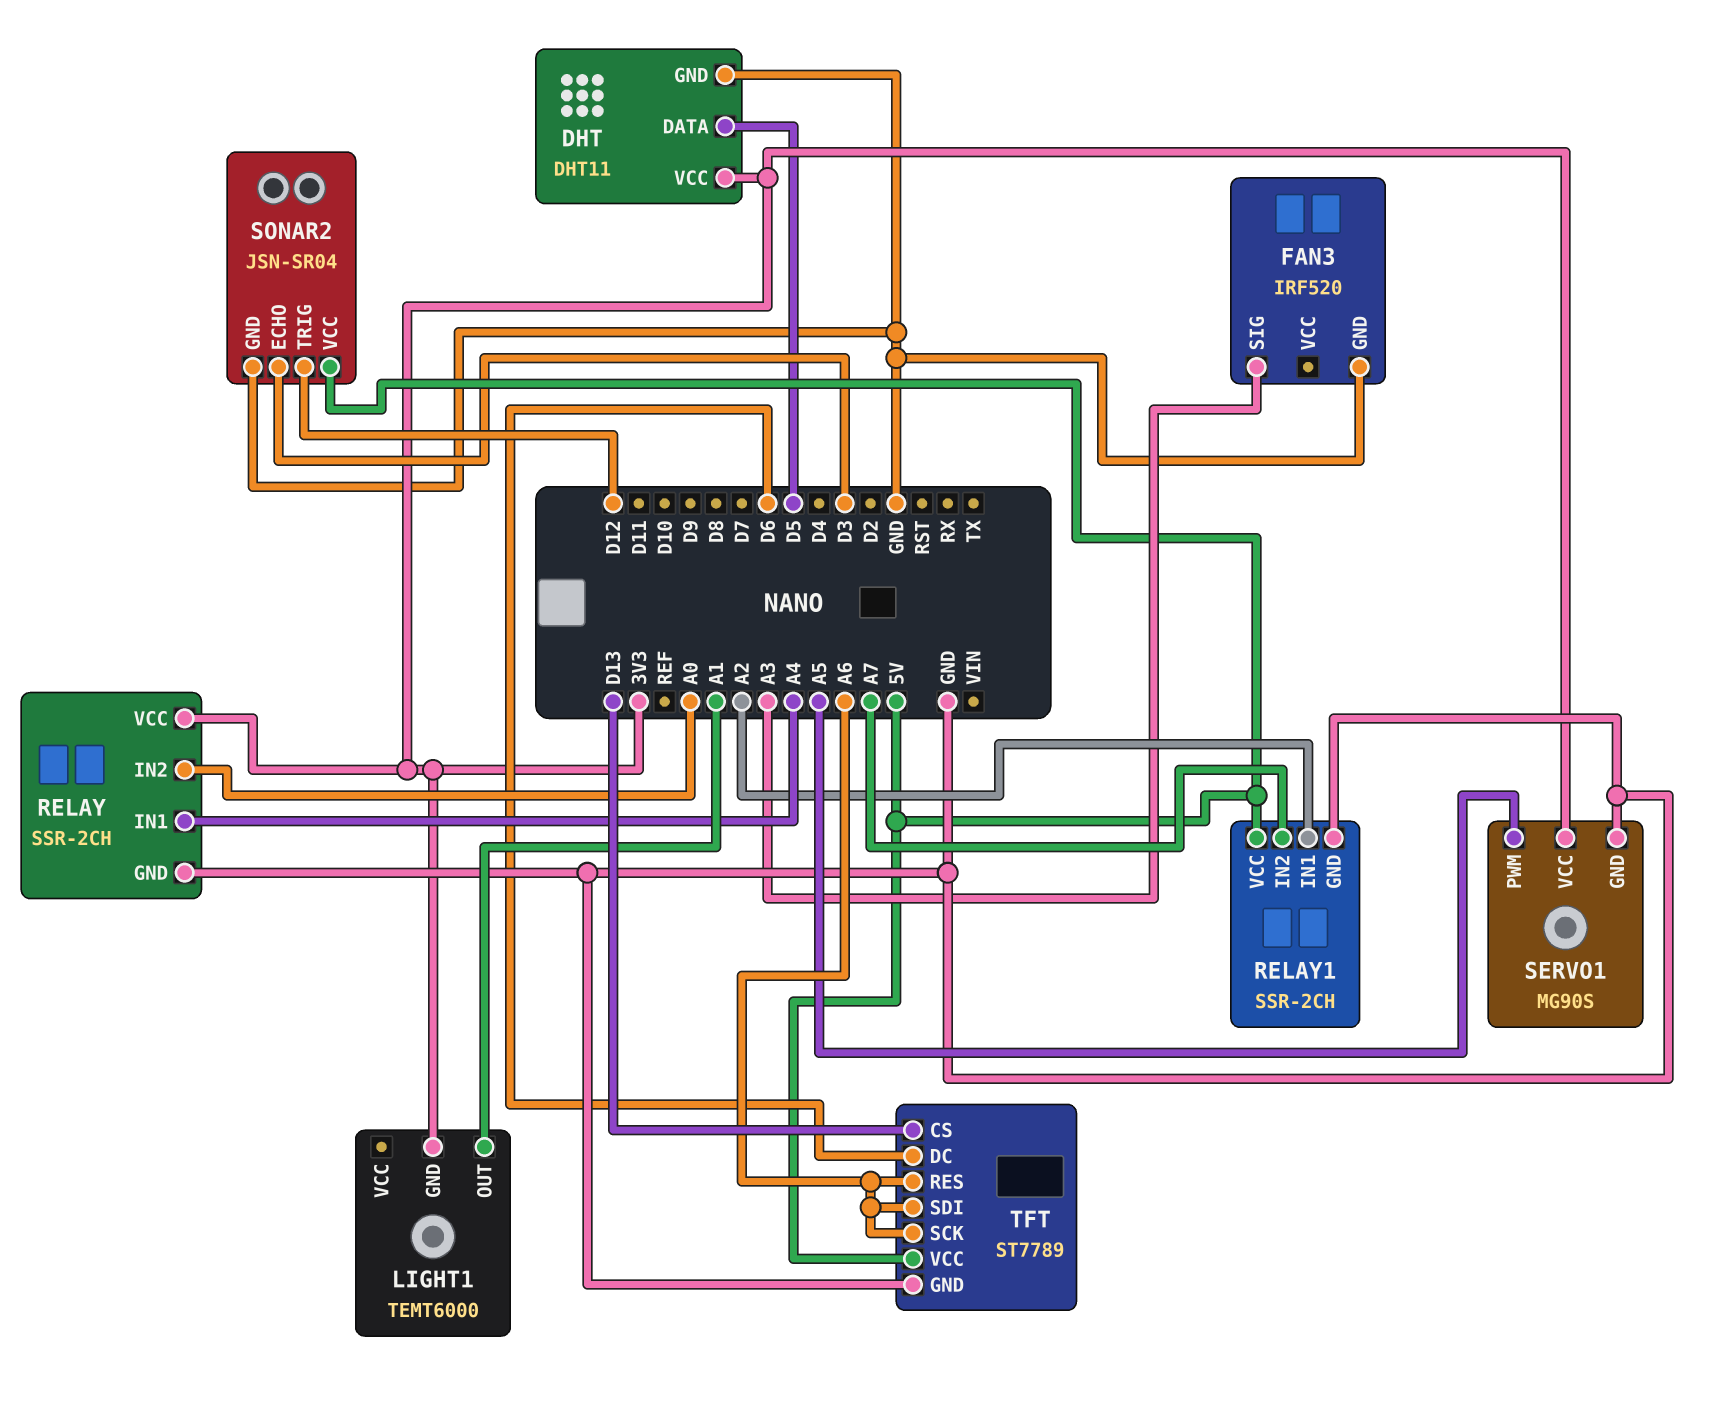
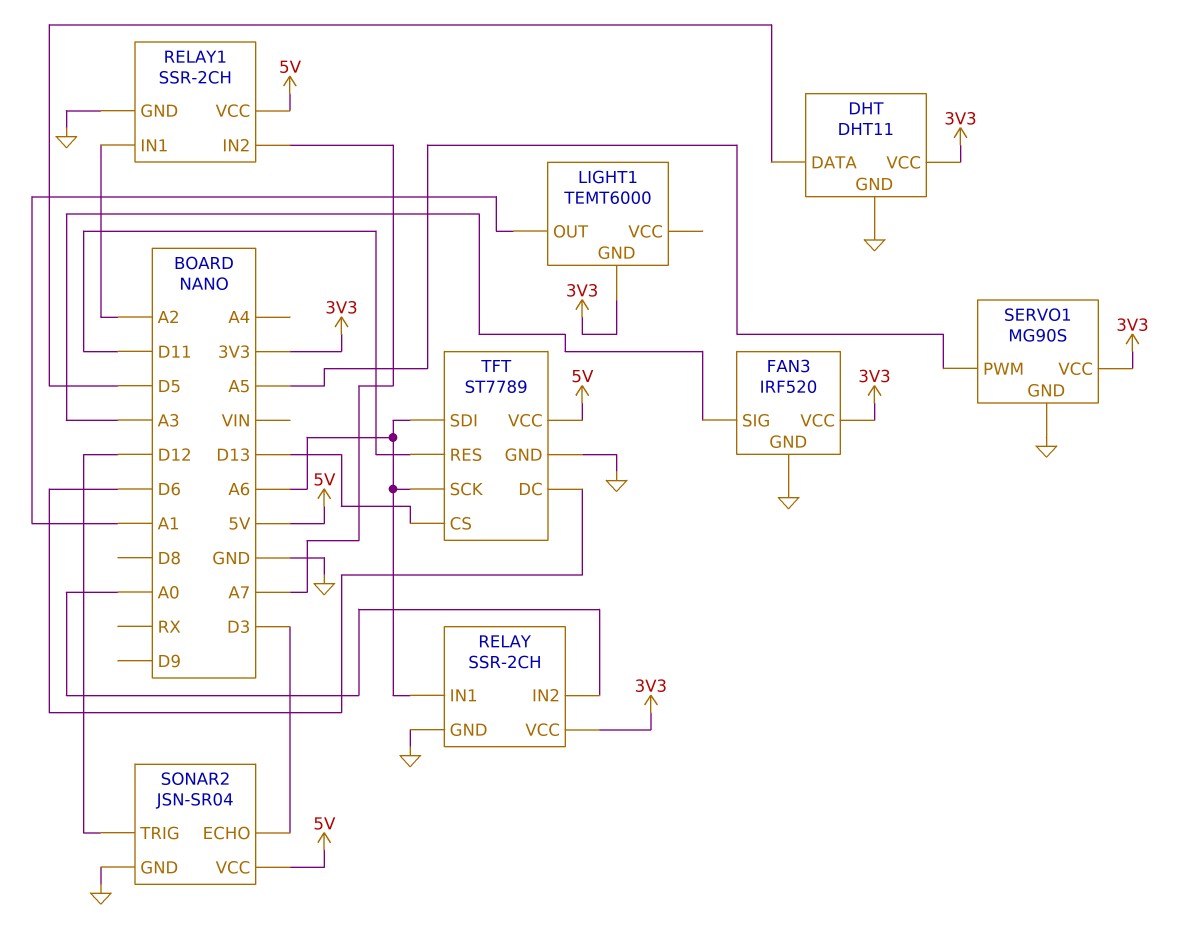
FAN3 pin VCC: none -> 3V3
RELAY pin IN1: A4 -> A6
TFT pin RES: A6 -> D11

